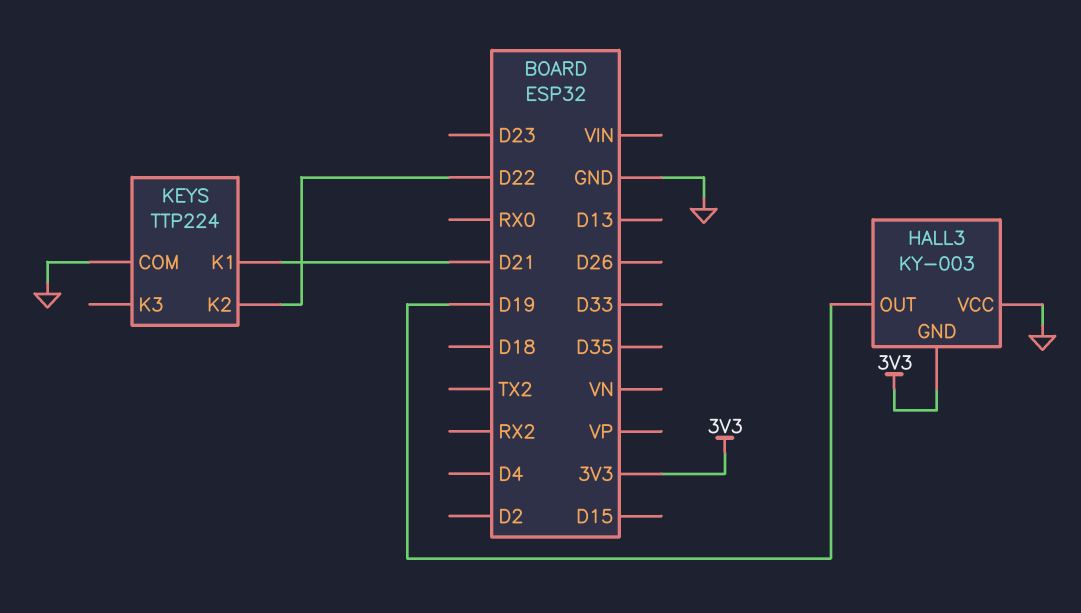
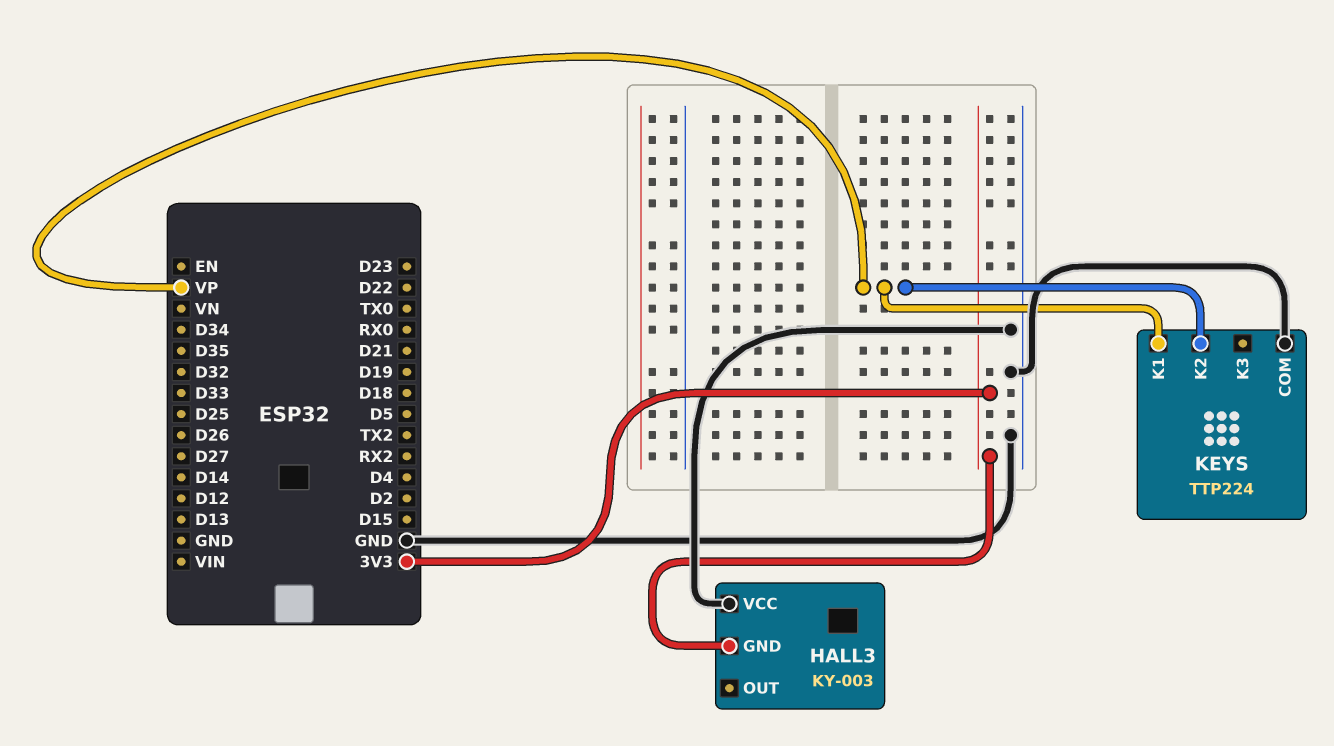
HALL3 pin OUT: D19 -> none
KEYS pin K1: D21 -> VP
KEYS pin K2: D22 -> VP

